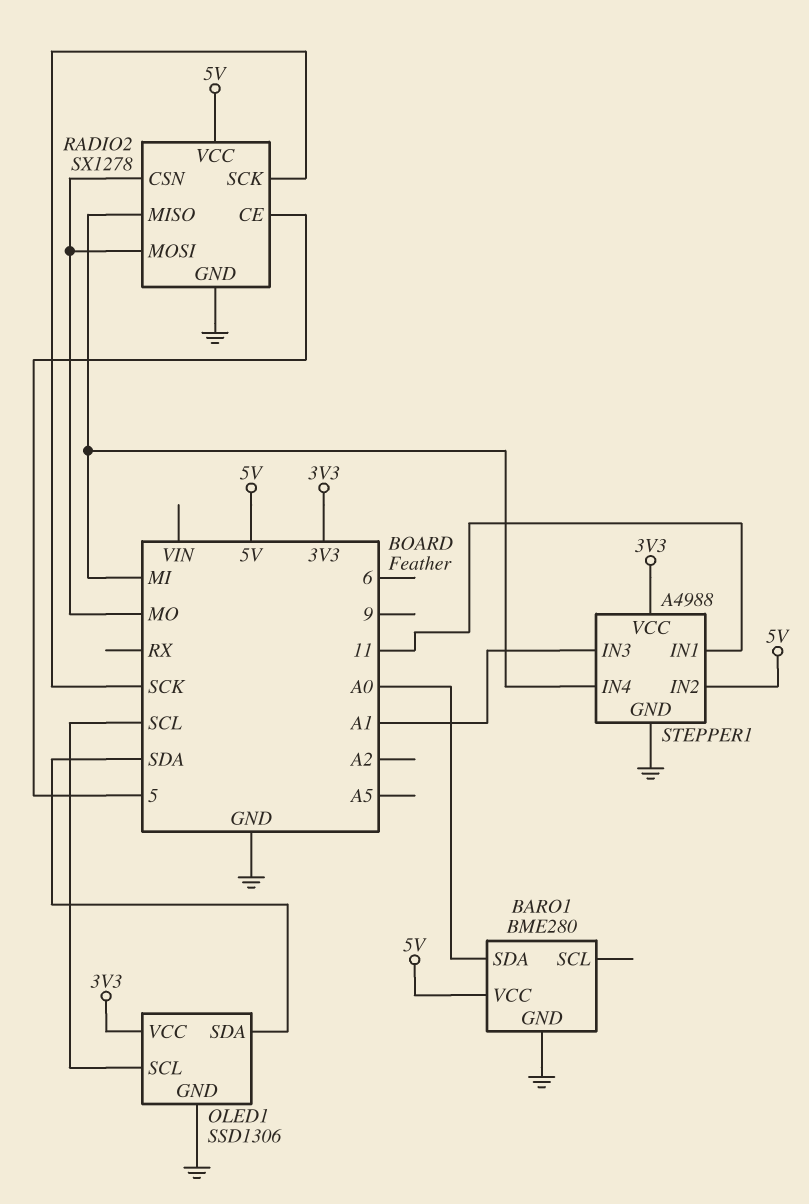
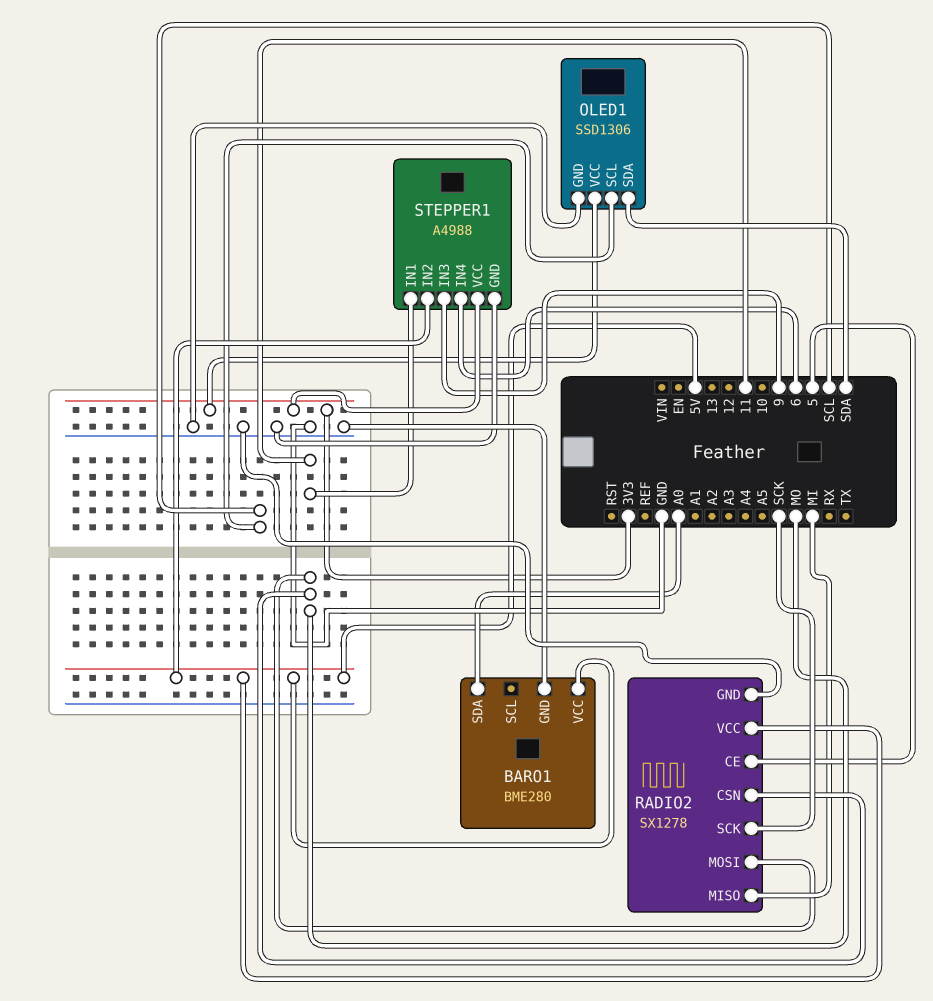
STEPPER1 pin IN3: A1 -> 9
STEPPER1 pin IN4: MI -> 6

